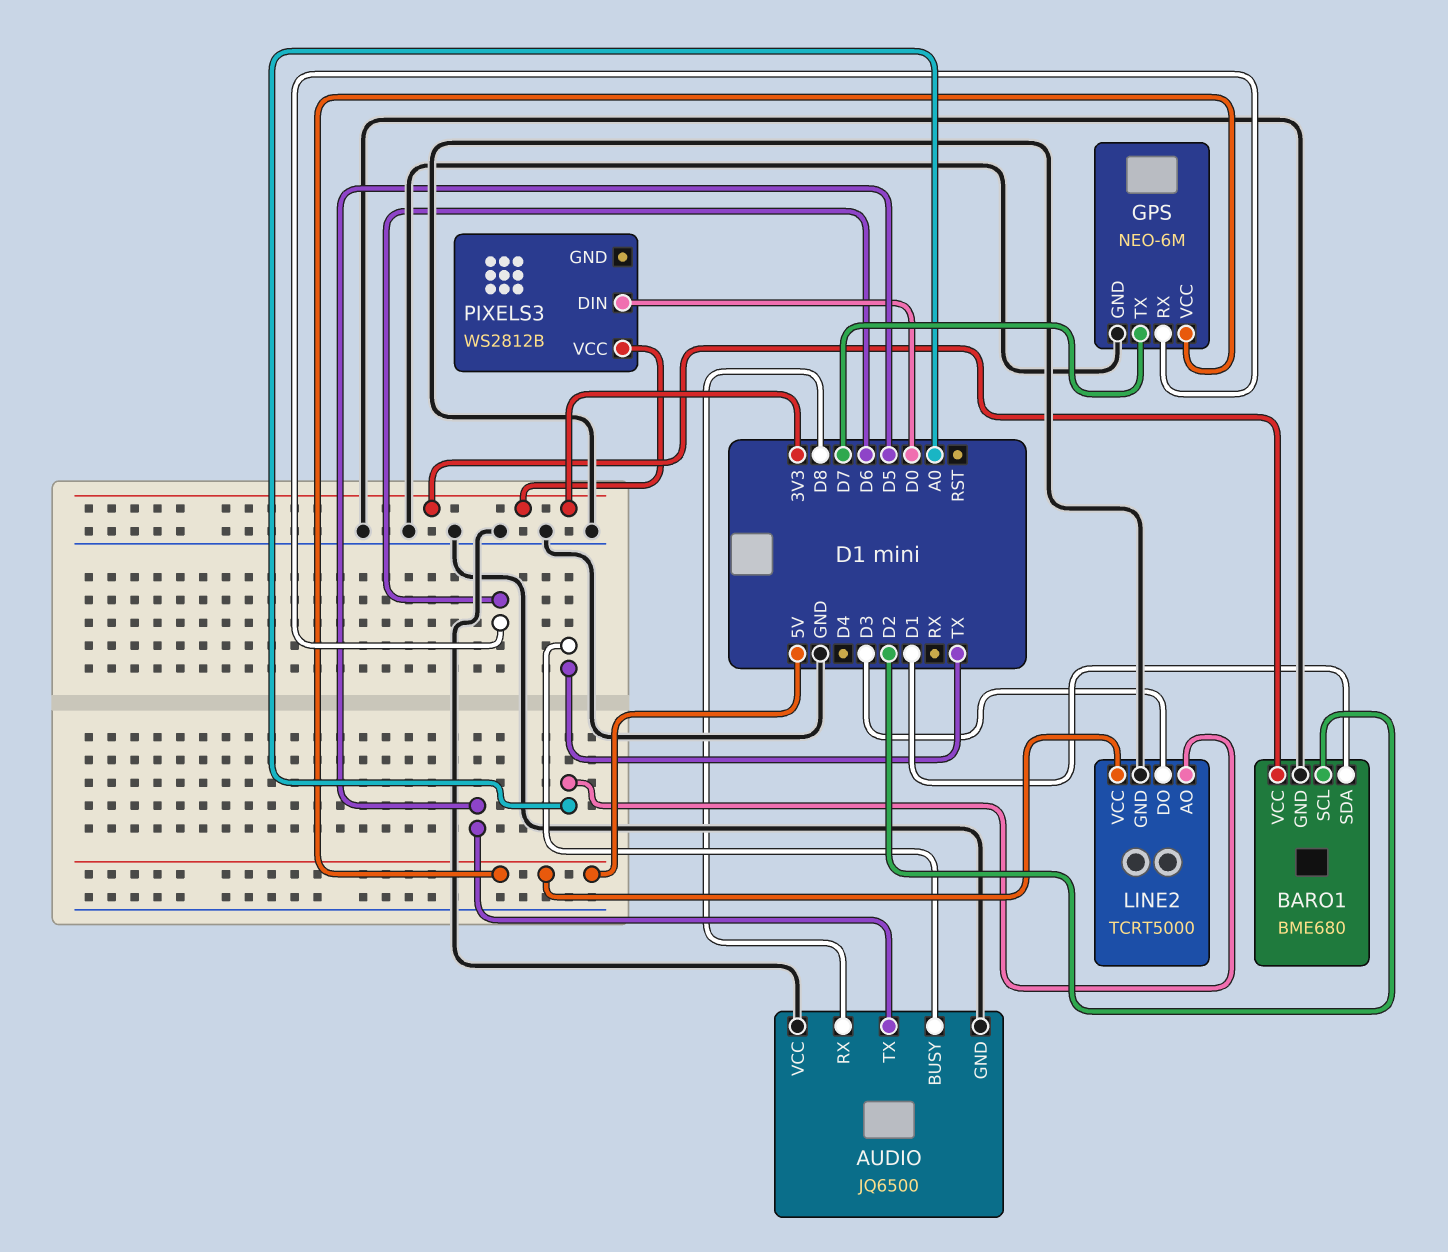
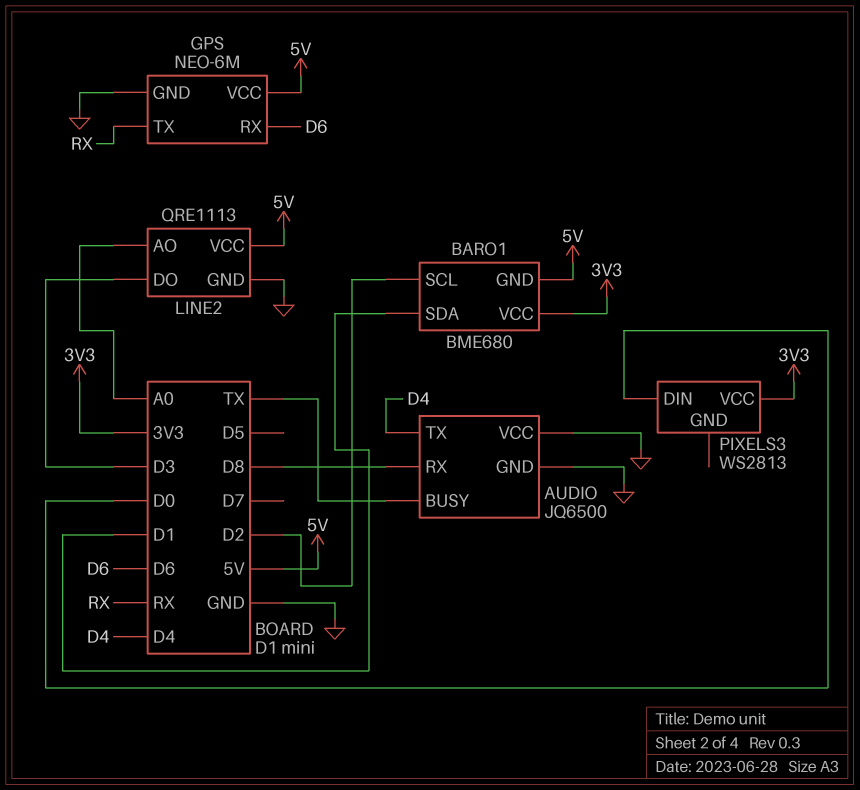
AUDIO pin TX: D5 -> D4
BARO1 pin GND: GND -> 5V
GPS pin TX: D7 -> RX
LINE2: TCRT5000 -> QRE1113
PIXELS3: WS2812B -> WS2813

